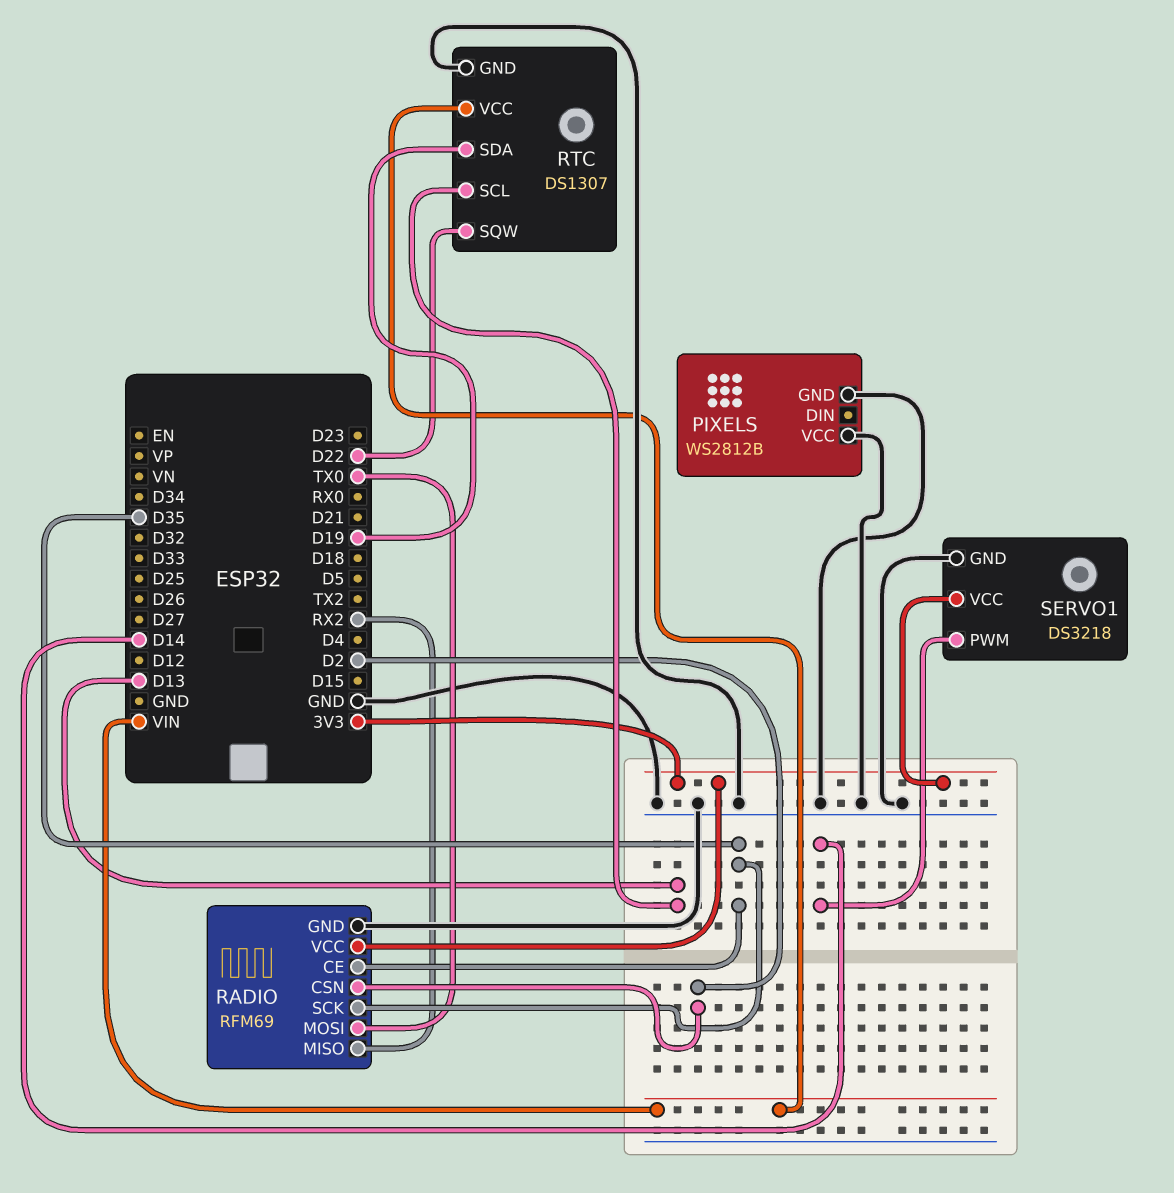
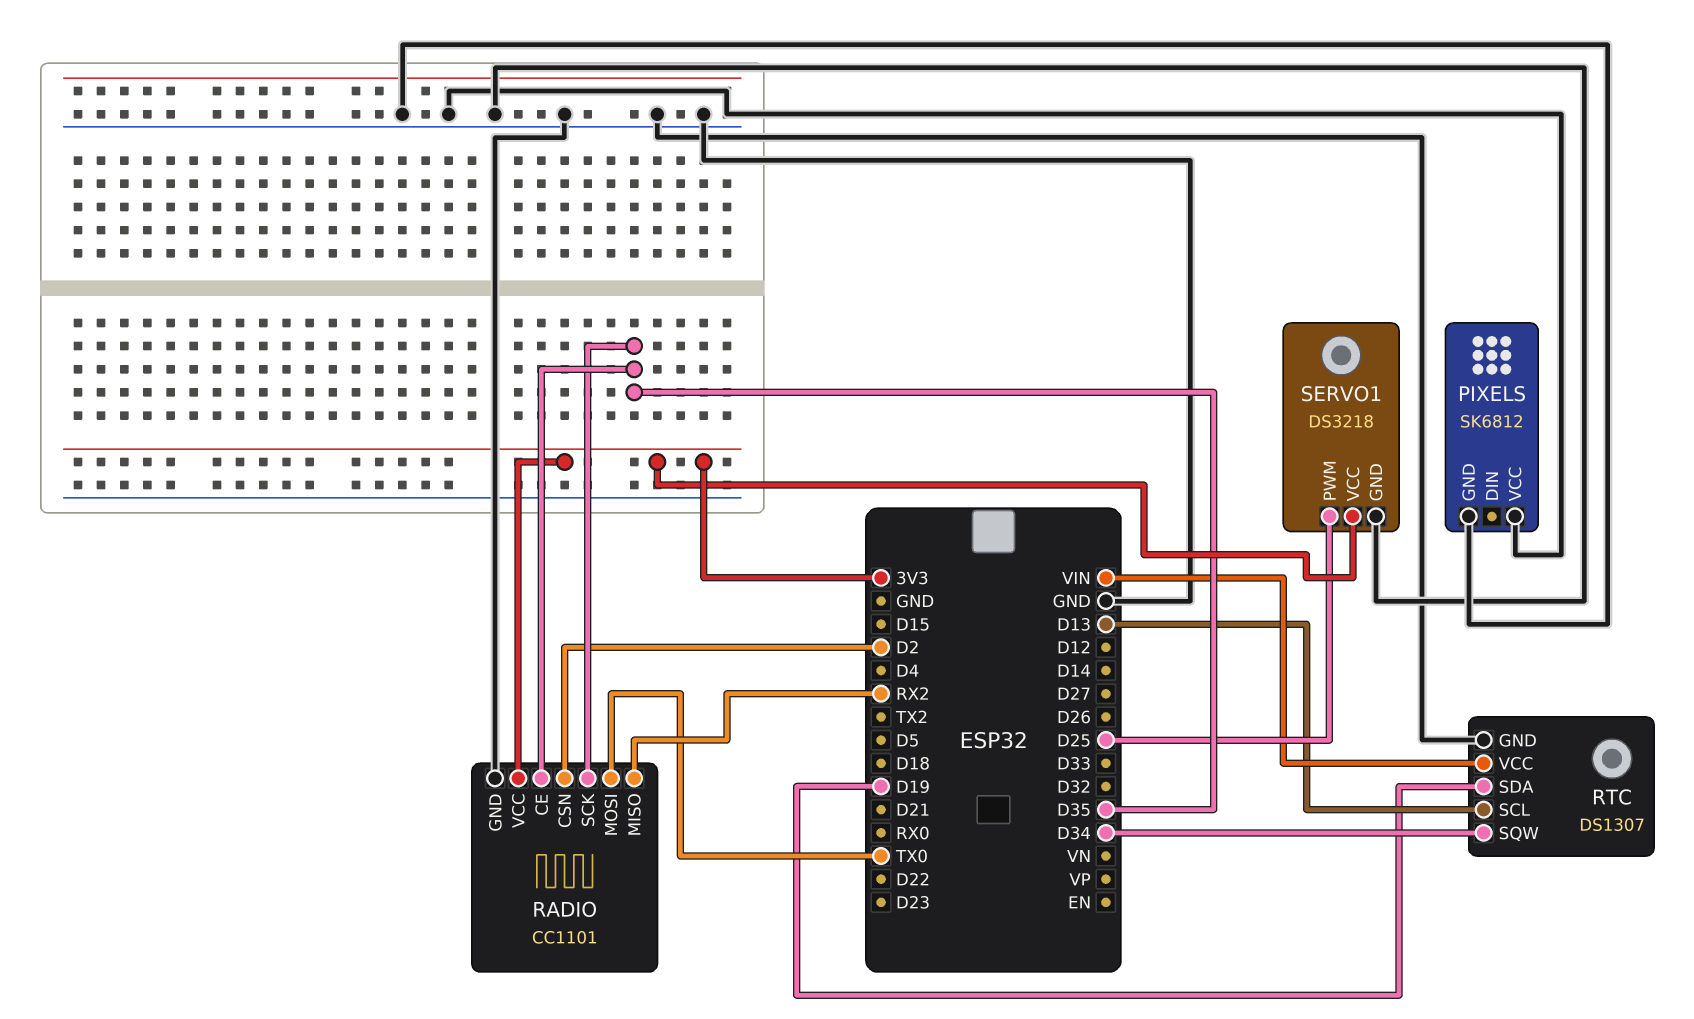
PIXELS: WS2812B -> SK6812
RADIO: RFM69 -> CC1101
RTC pin SQW: D22 -> D34
SERVO1 pin PWM: D14 -> D25

